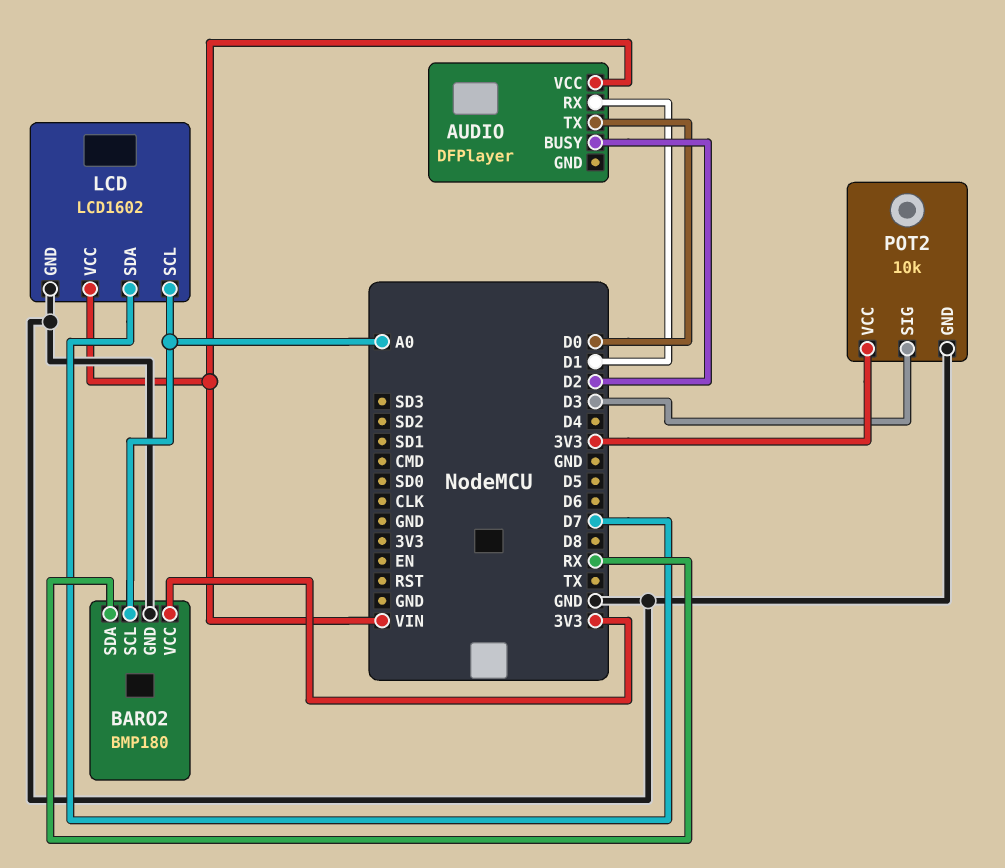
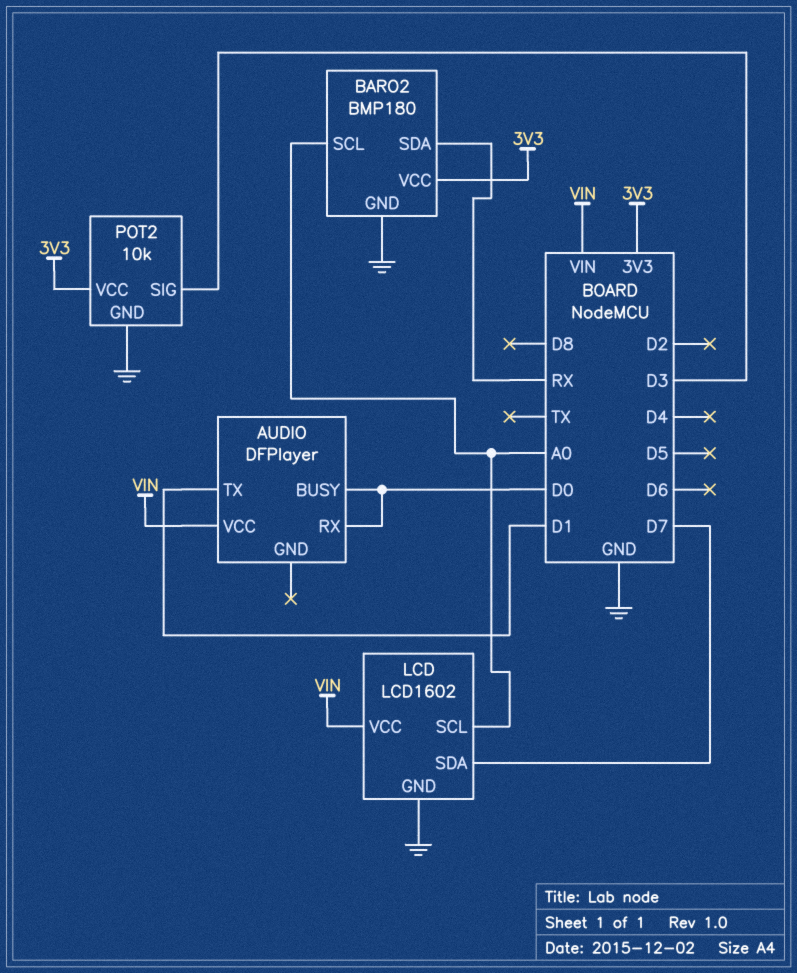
AUDIO pin BUSY: D2 -> D0
AUDIO pin RX: D1 -> D0
AUDIO pin TX: D0 -> D1

